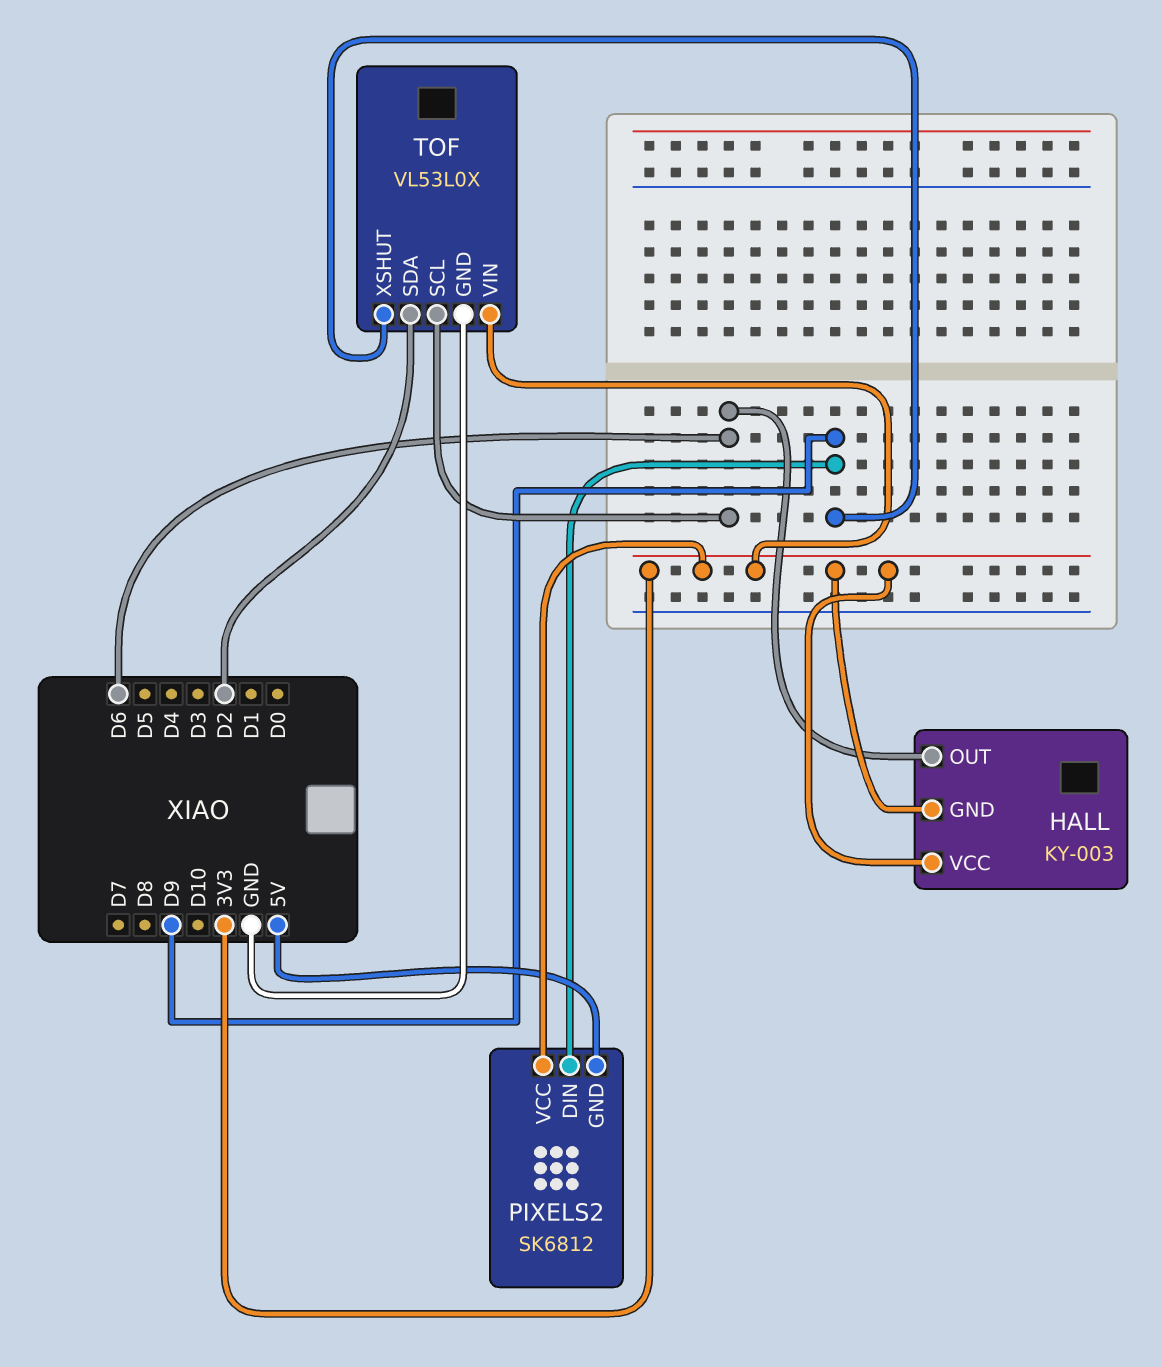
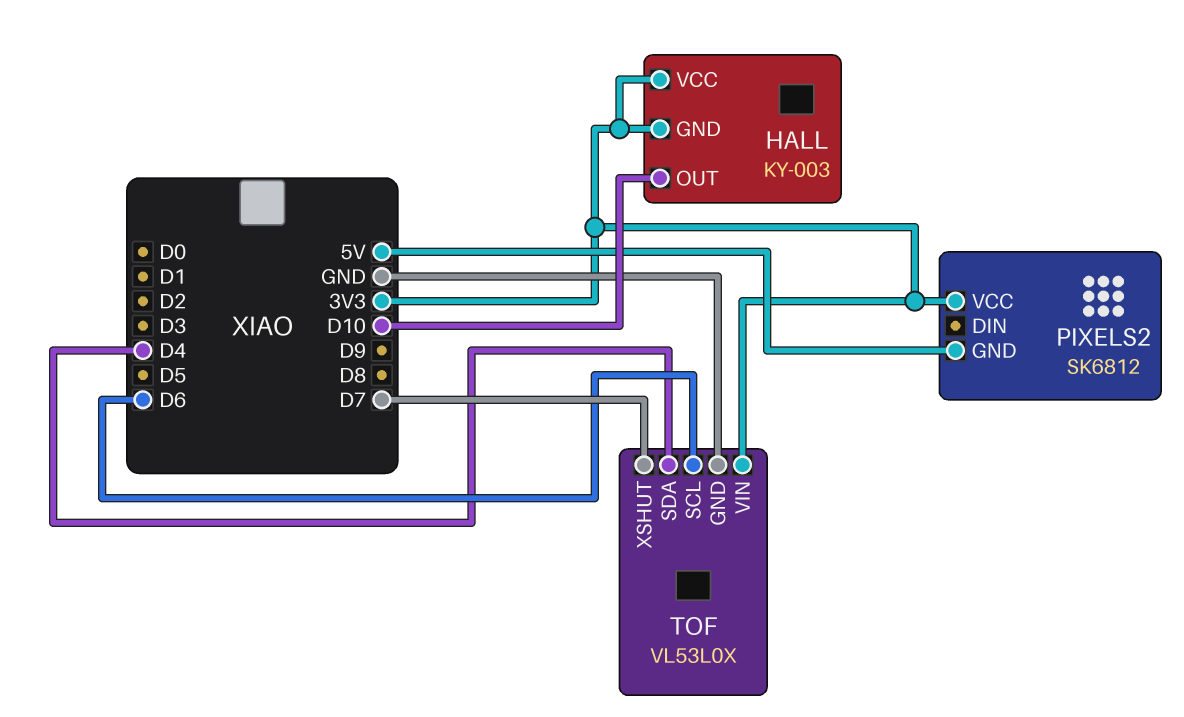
HALL pin OUT: D6 -> D10
PIXELS2 pin DIN: D9 -> none
TOF pin SDA: D2 -> D4
TOF pin XSHUT: D9 -> D7

